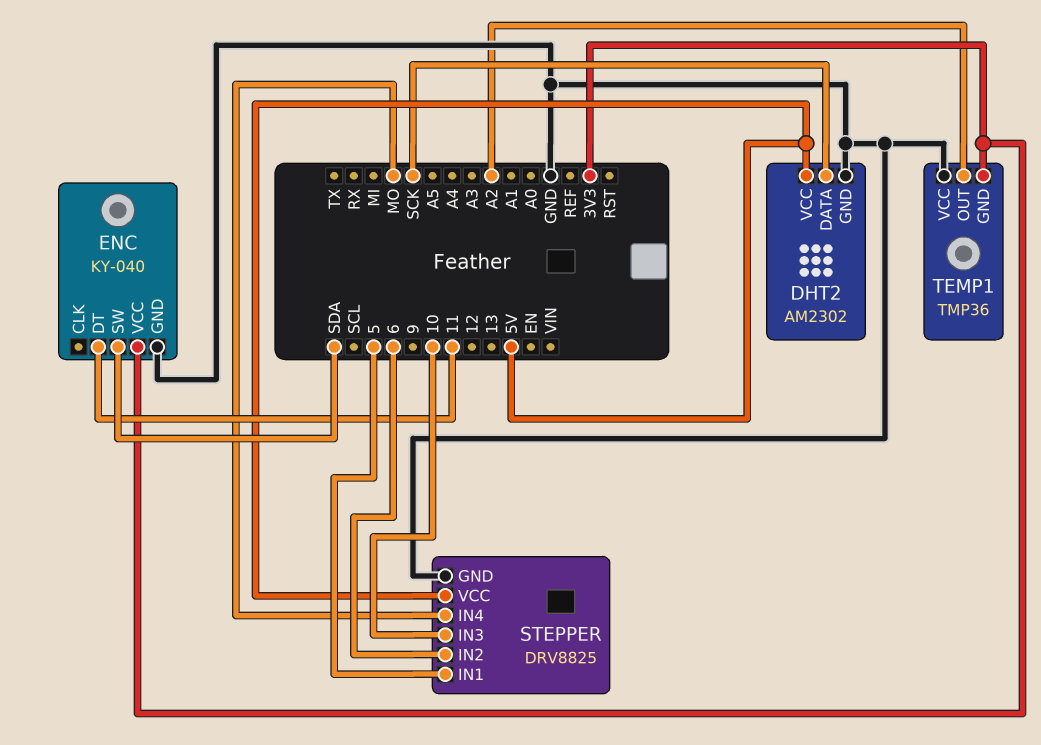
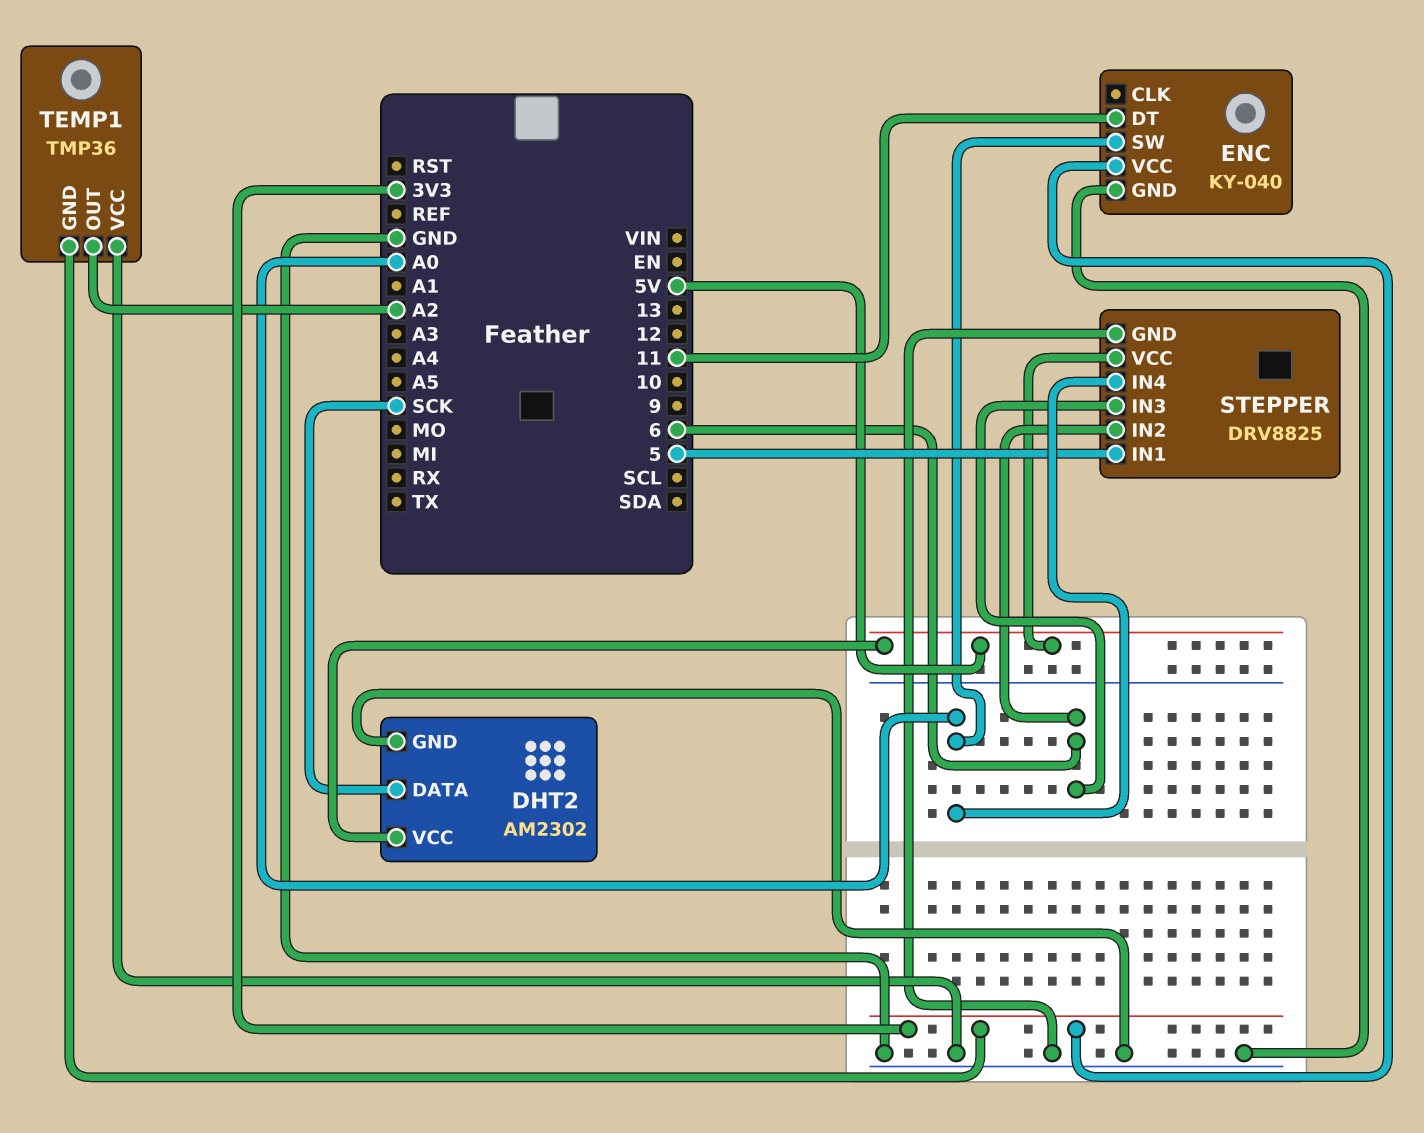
ENC pin SW: SDA -> A0
STEPPER pin IN3: 10 -> 6
STEPPER pin IN4: MO -> A0

